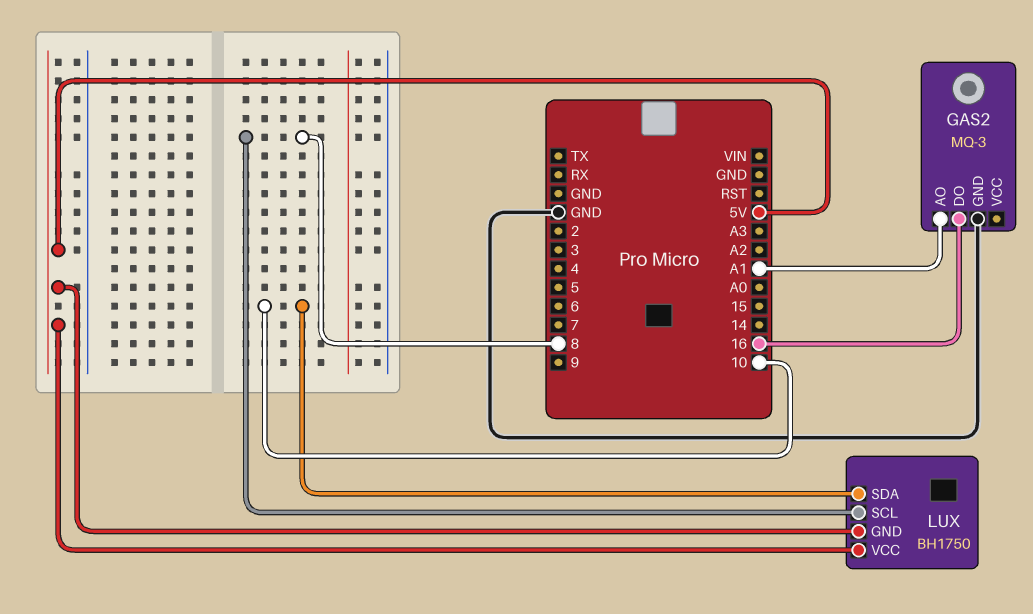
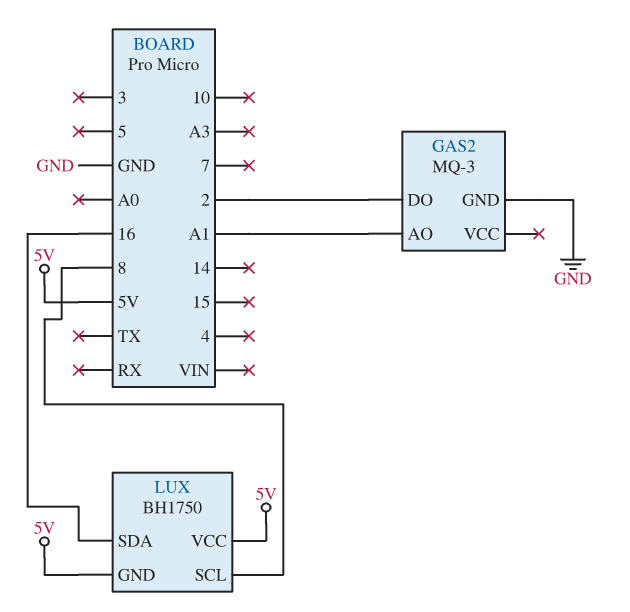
GAS2 pin DO: 16 -> 2
LUX pin SDA: 10 -> 16

